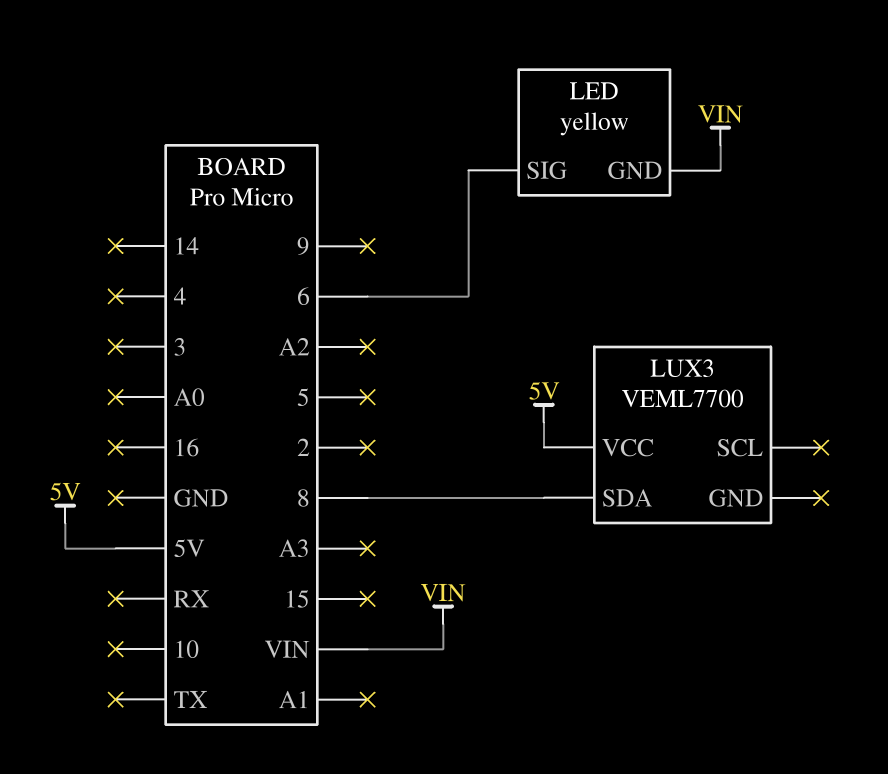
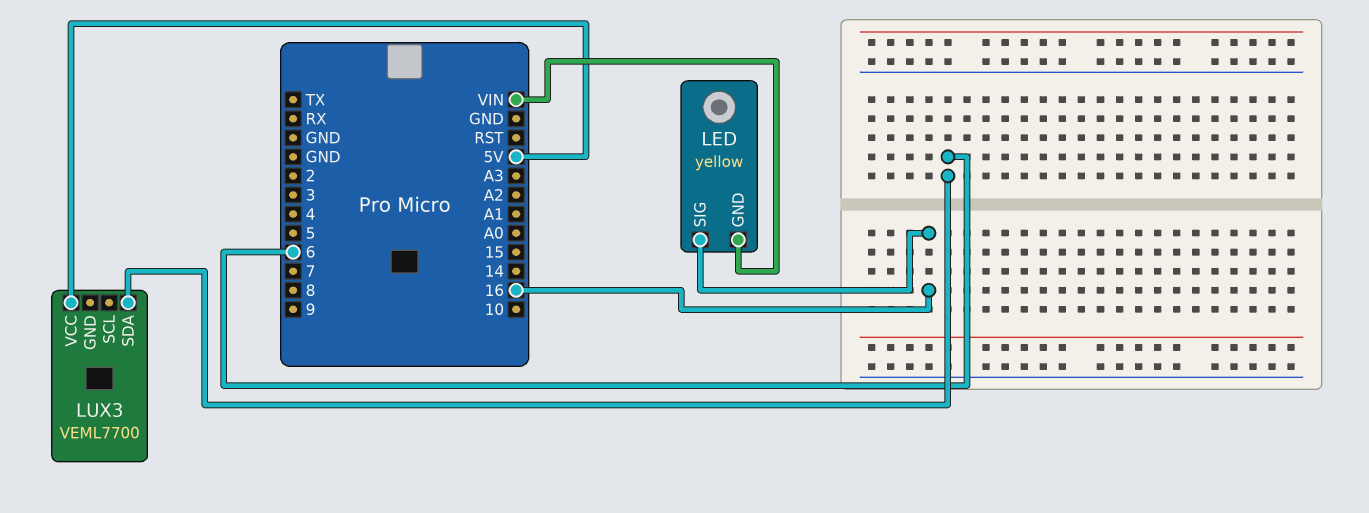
LED pin SIG: 6 -> 16
LUX3 pin SDA: 8 -> 6

